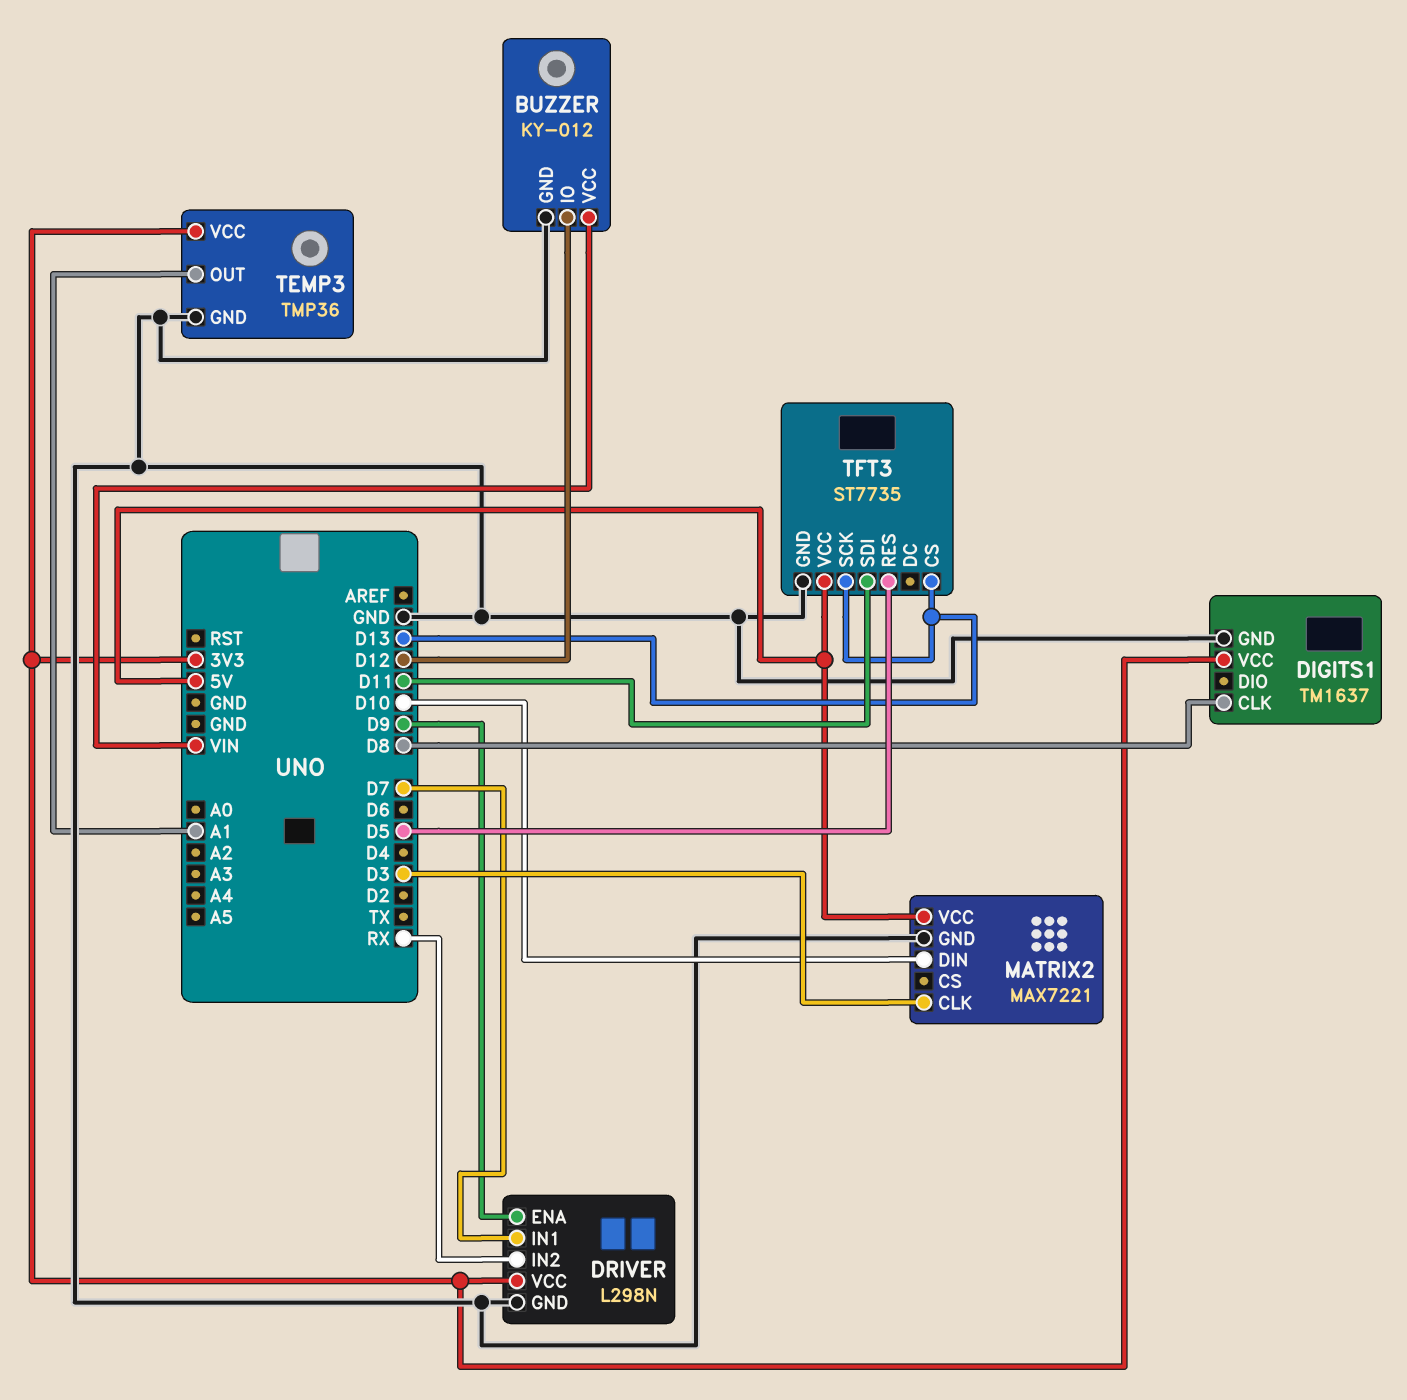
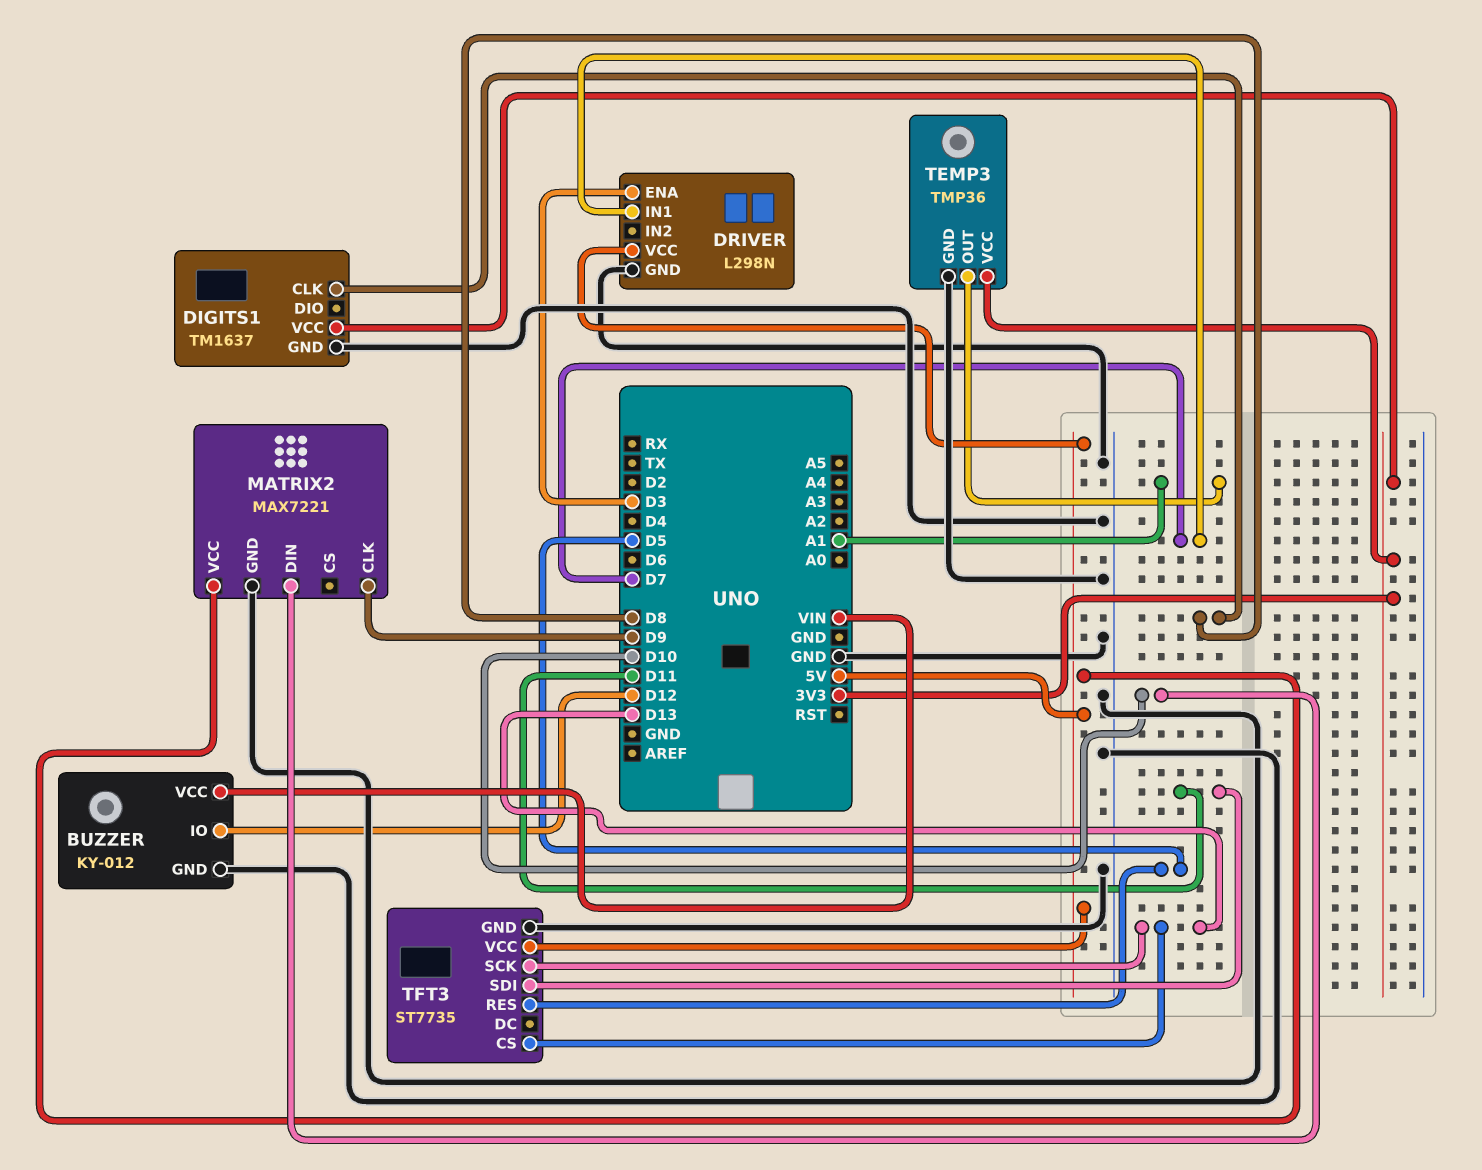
DRIVER pin ENA: D9 -> D3
DRIVER pin IN2: RX -> none
DRIVER pin VCC: 3V3 -> 5V
MATRIX2 pin CLK: D3 -> D9

